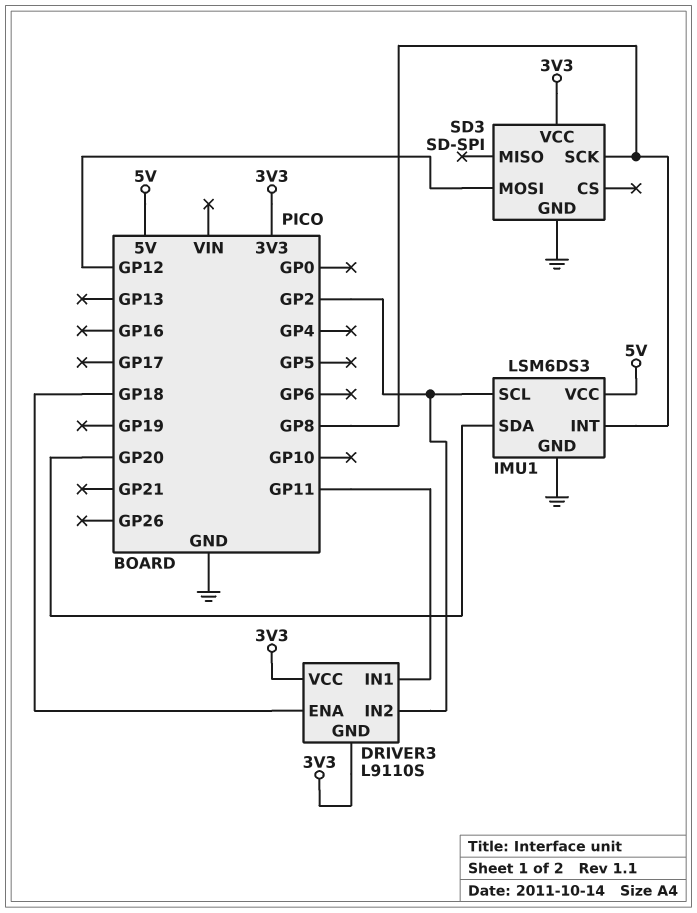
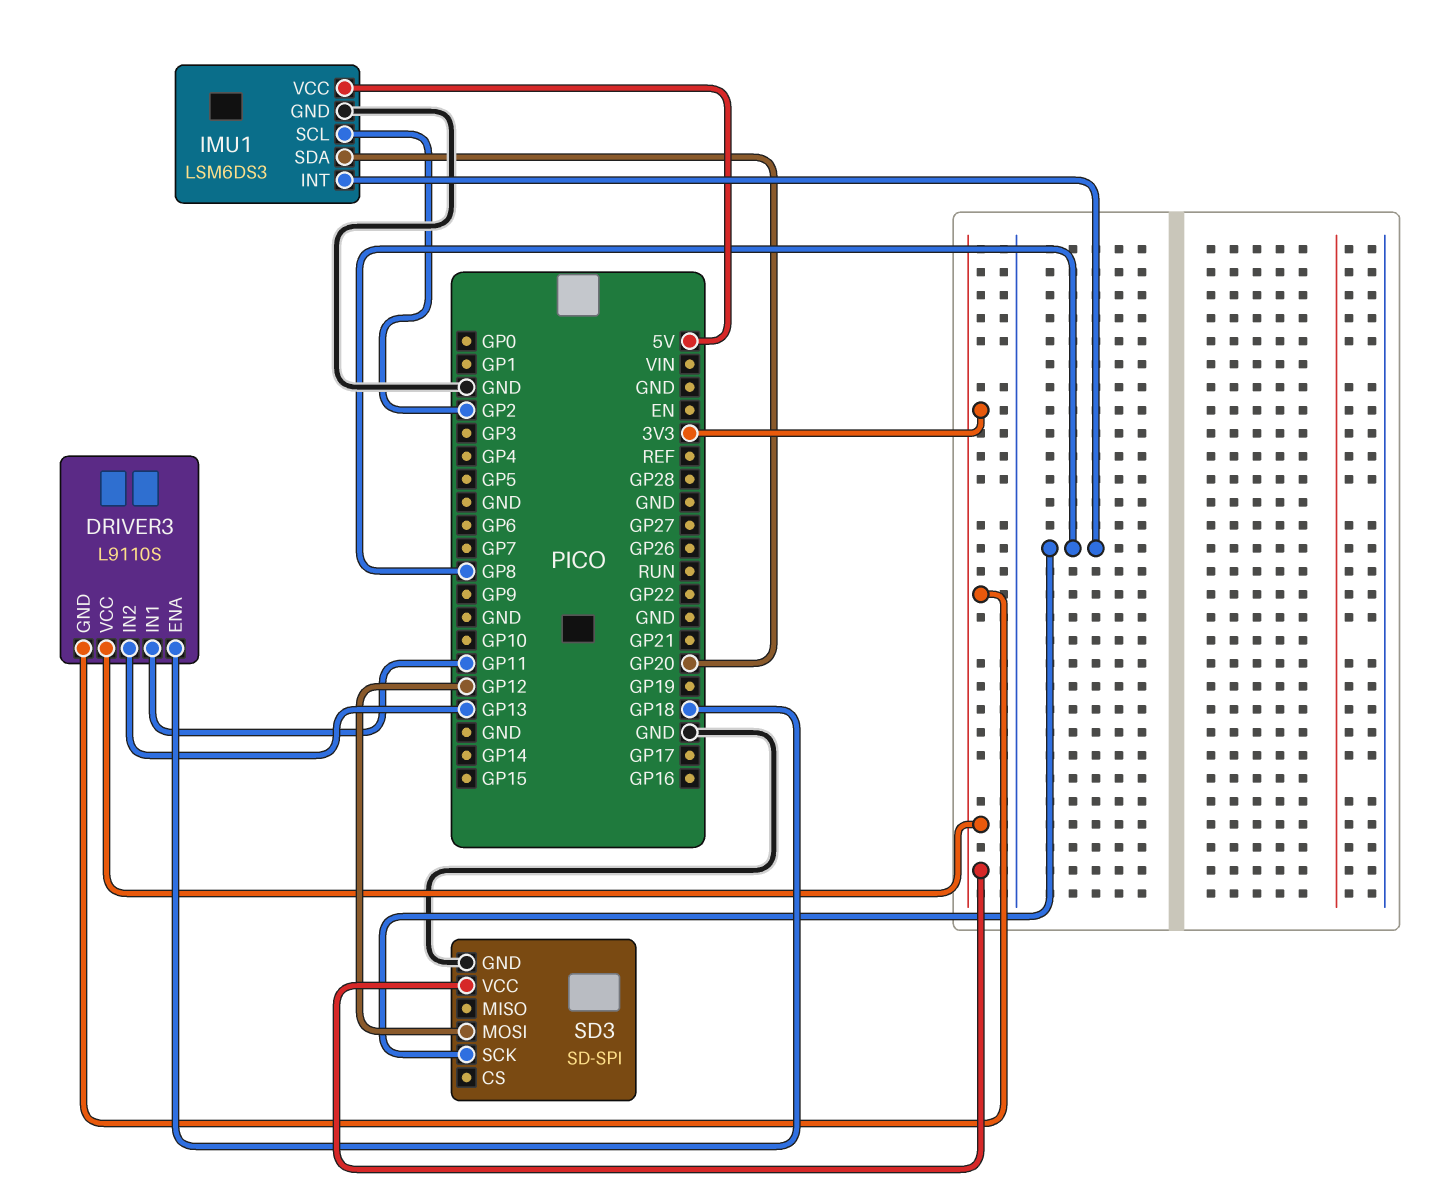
DRIVER3 pin IN2: GP2 -> GP13

